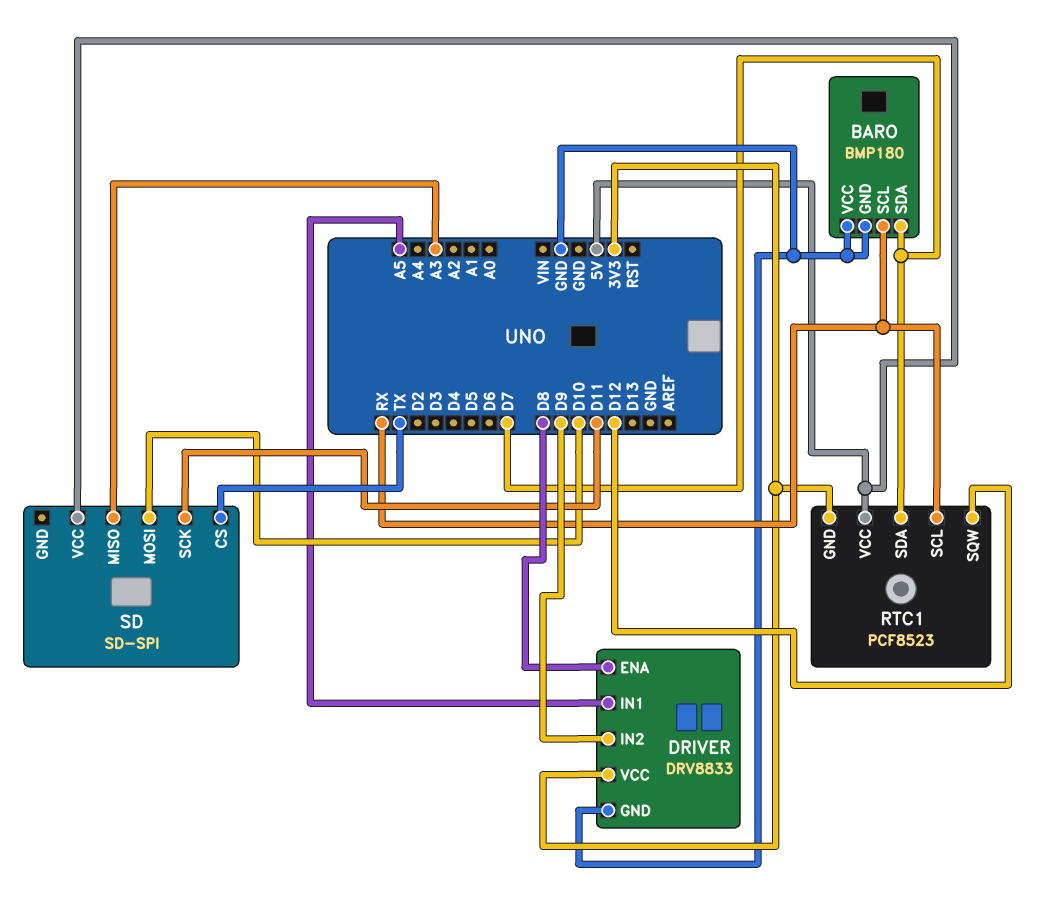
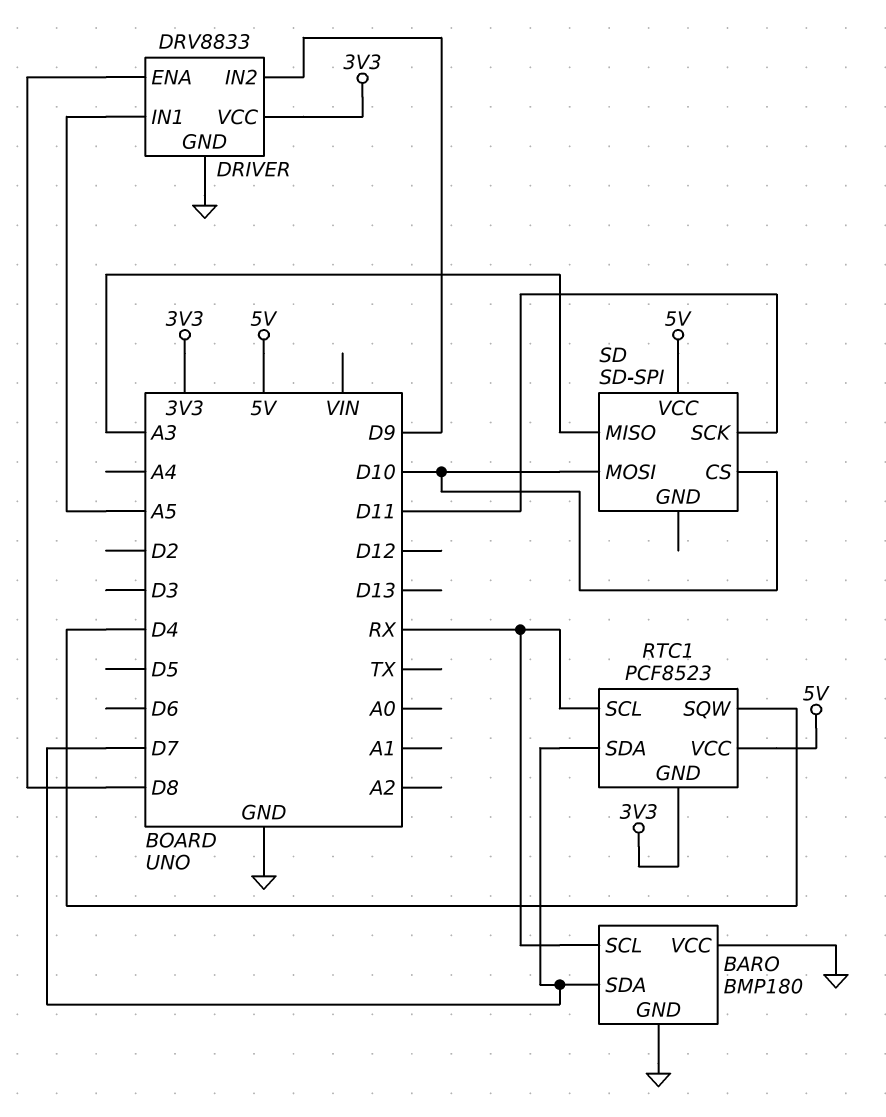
RTC1 pin SQW: D12 -> D4
SD pin CS: TX -> D10

